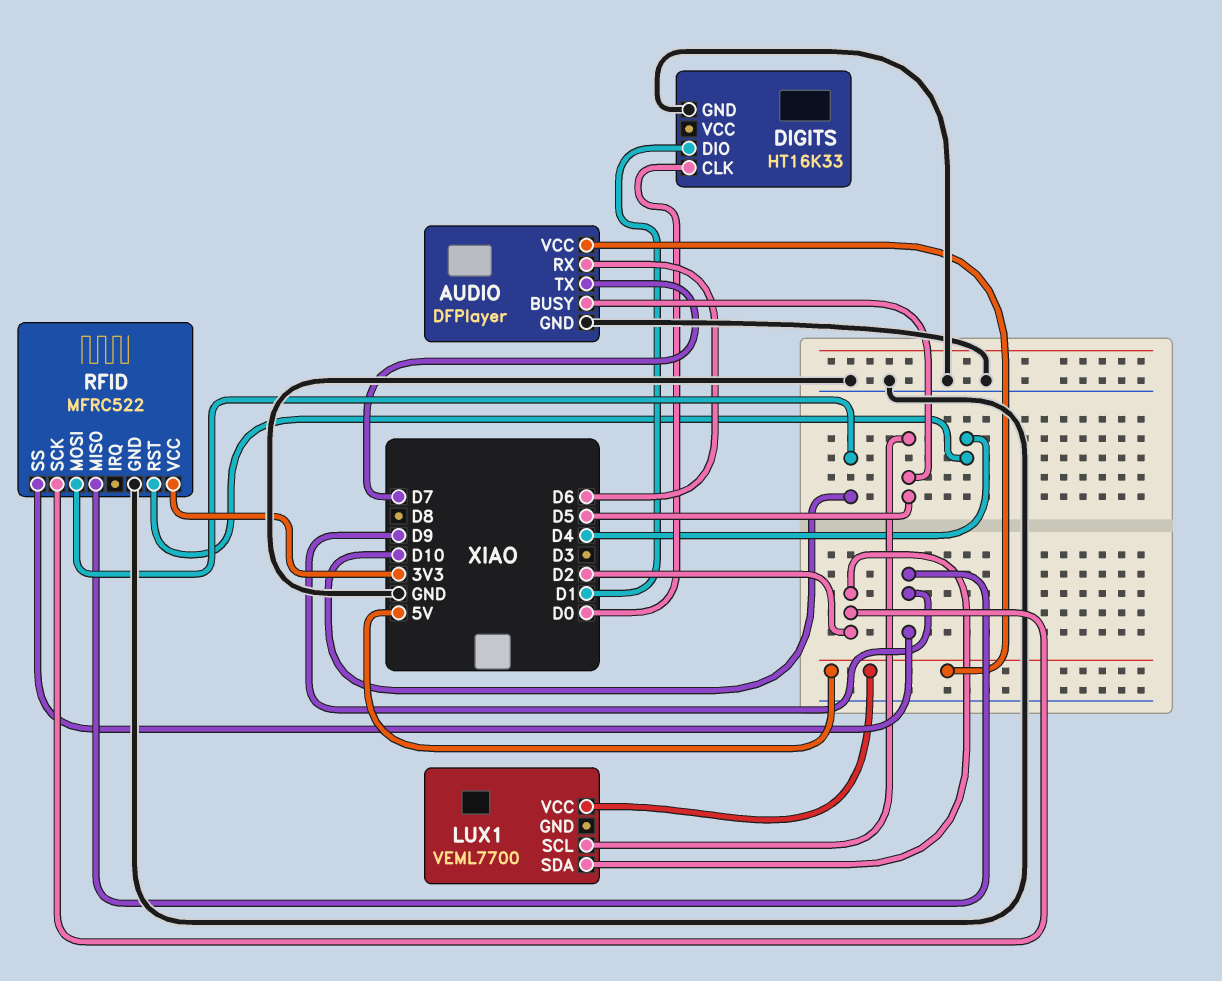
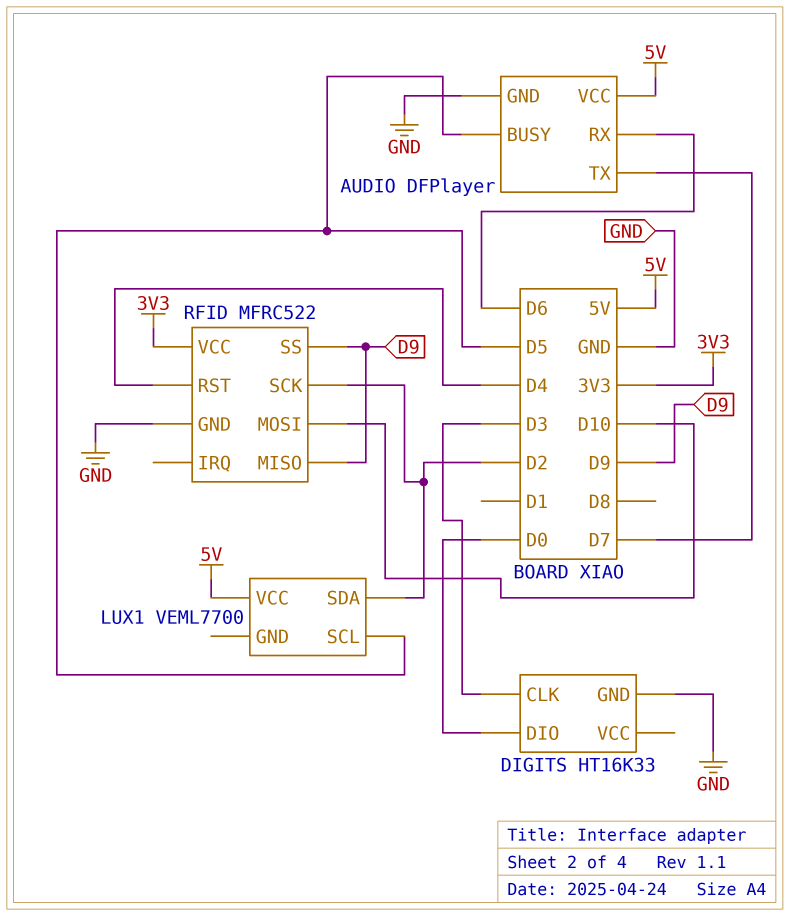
DIGITS pin CLK: D0 -> D3
DIGITS pin DIO: D1 -> D0

